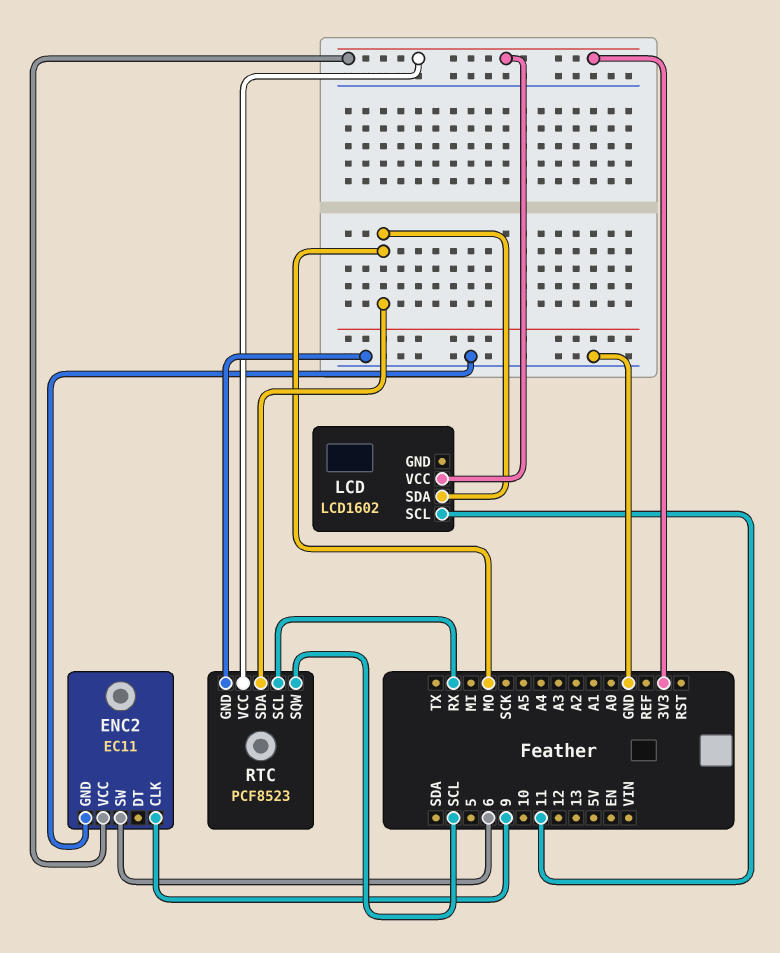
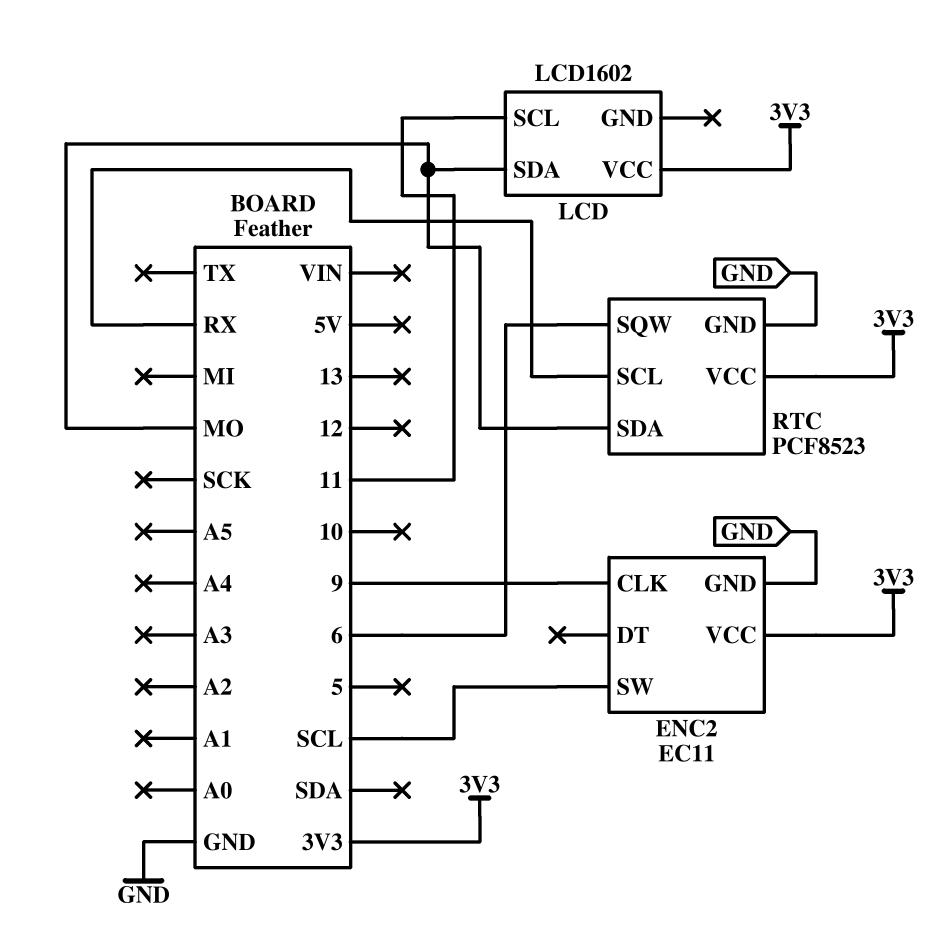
ENC2 pin SW: 6 -> SCL
RTC pin SQW: SCL -> 6

